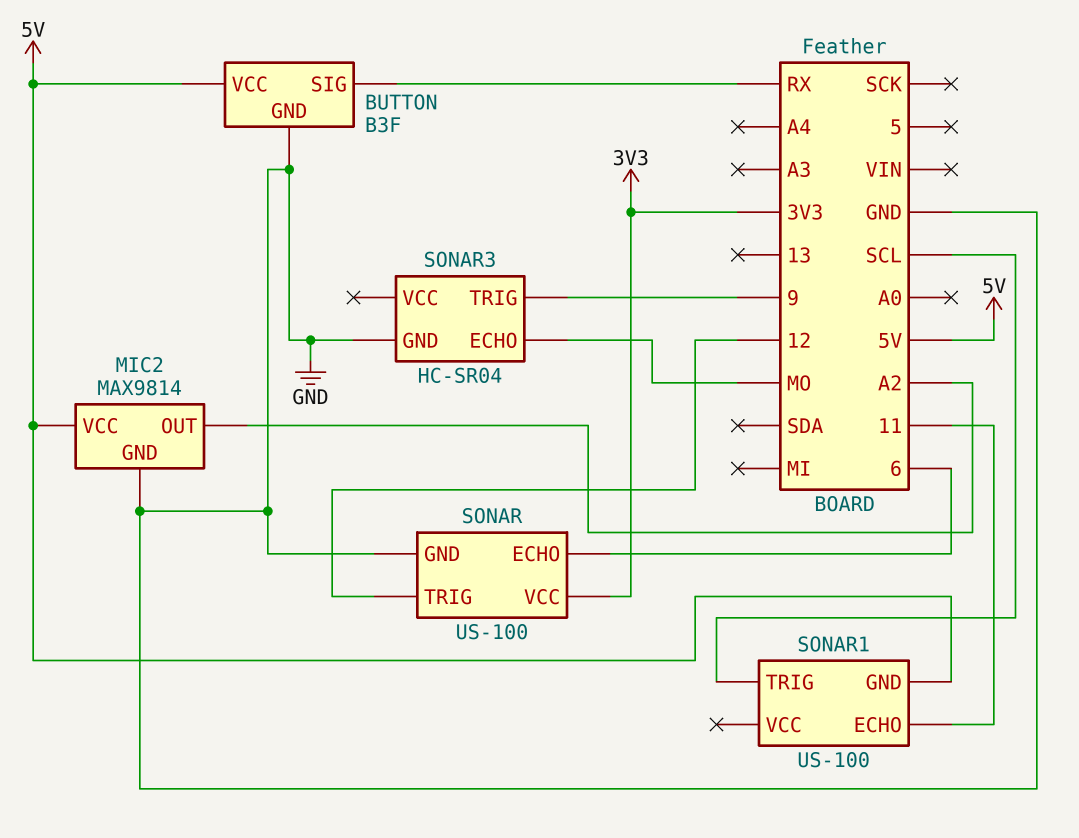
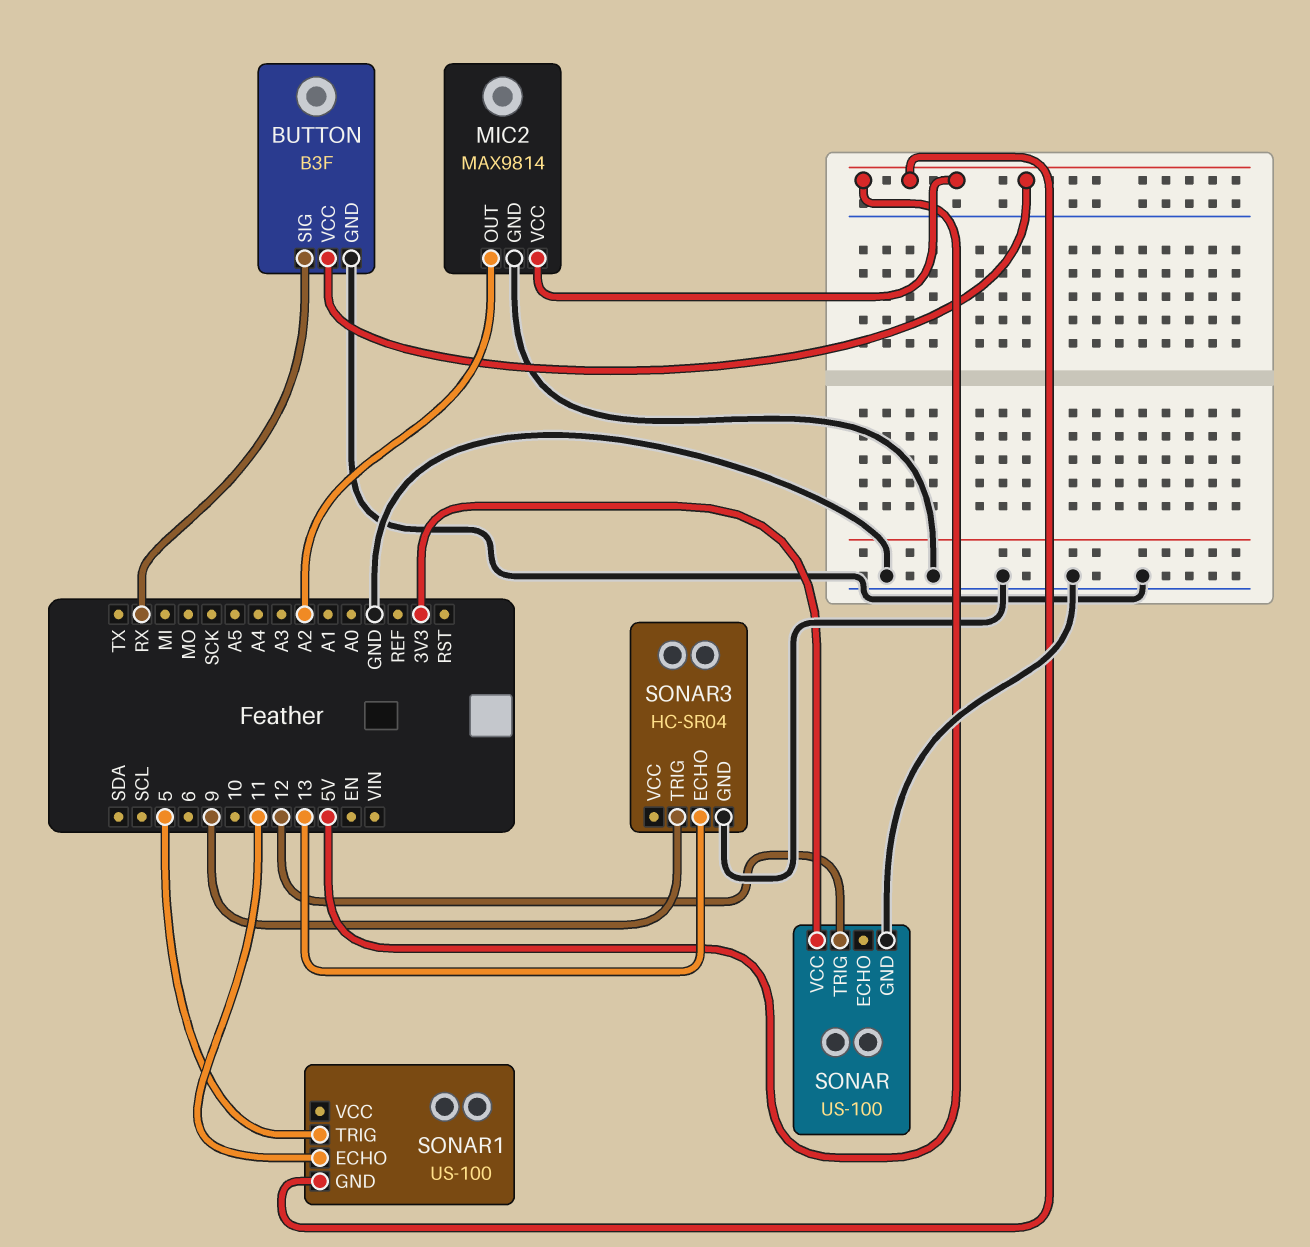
SONAR pin ECHO: 6 -> none
SONAR1 pin TRIG: SCL -> 5
SONAR3 pin ECHO: MO -> 13

